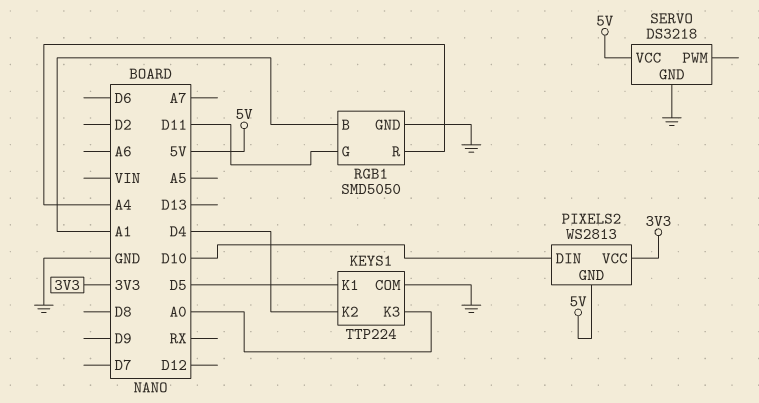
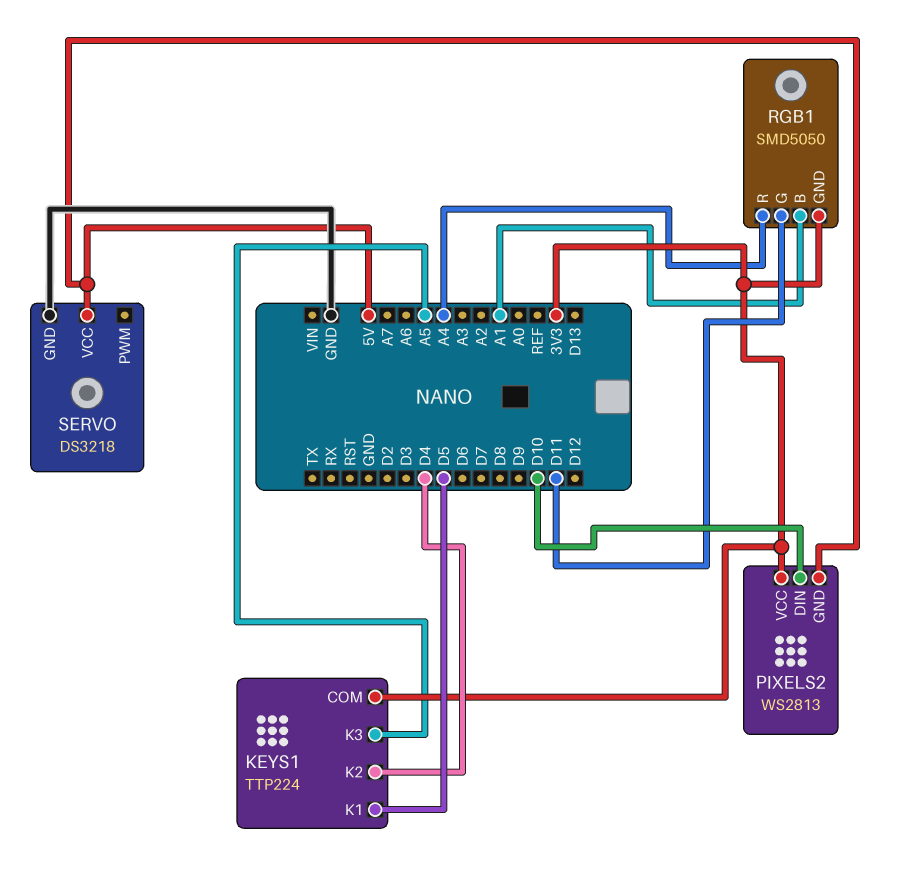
KEYS1 pin COM: GND -> 3V3
KEYS1 pin K3: A0 -> A5
RGB1 pin GND: GND -> 3V3

